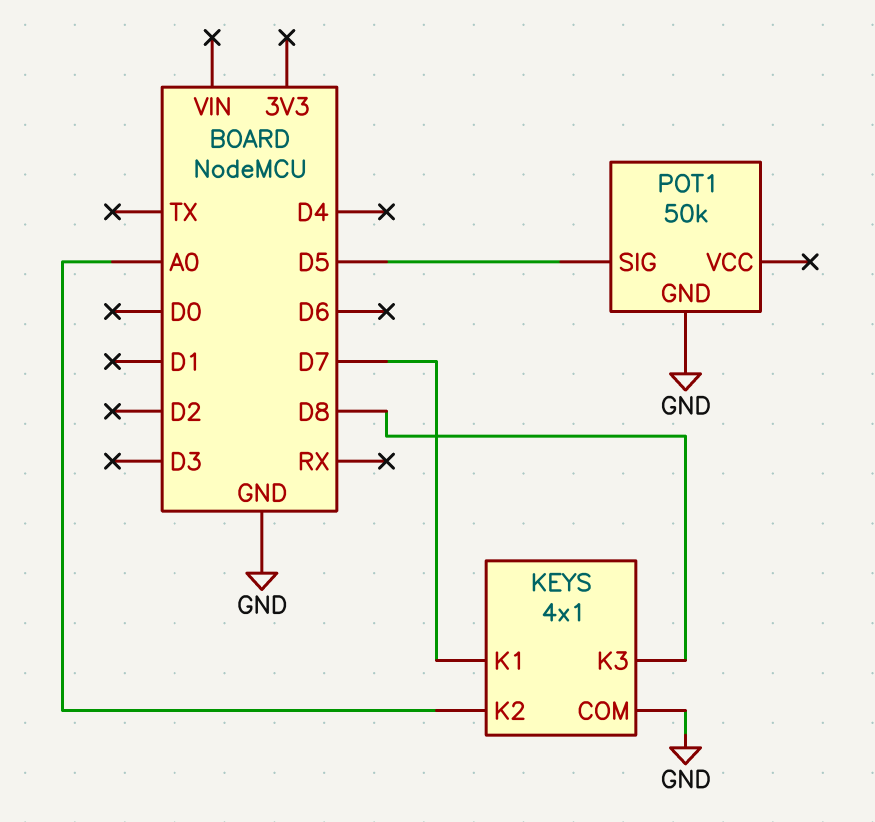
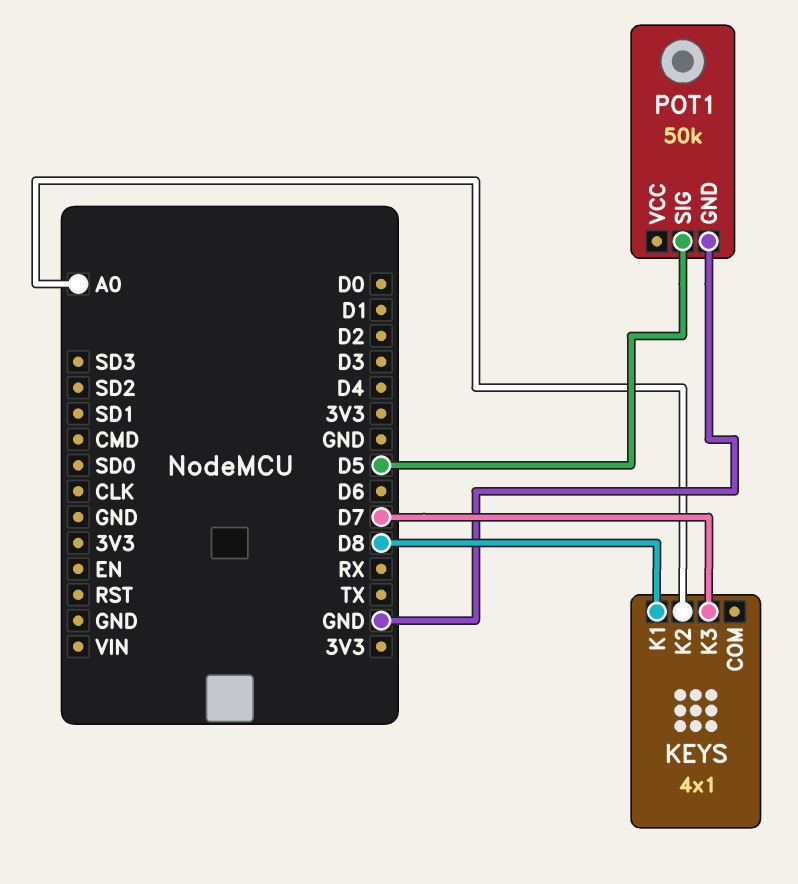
KEYS pin COM: GND -> none
KEYS pin K1: D7 -> D8
KEYS pin K3: D8 -> D7

